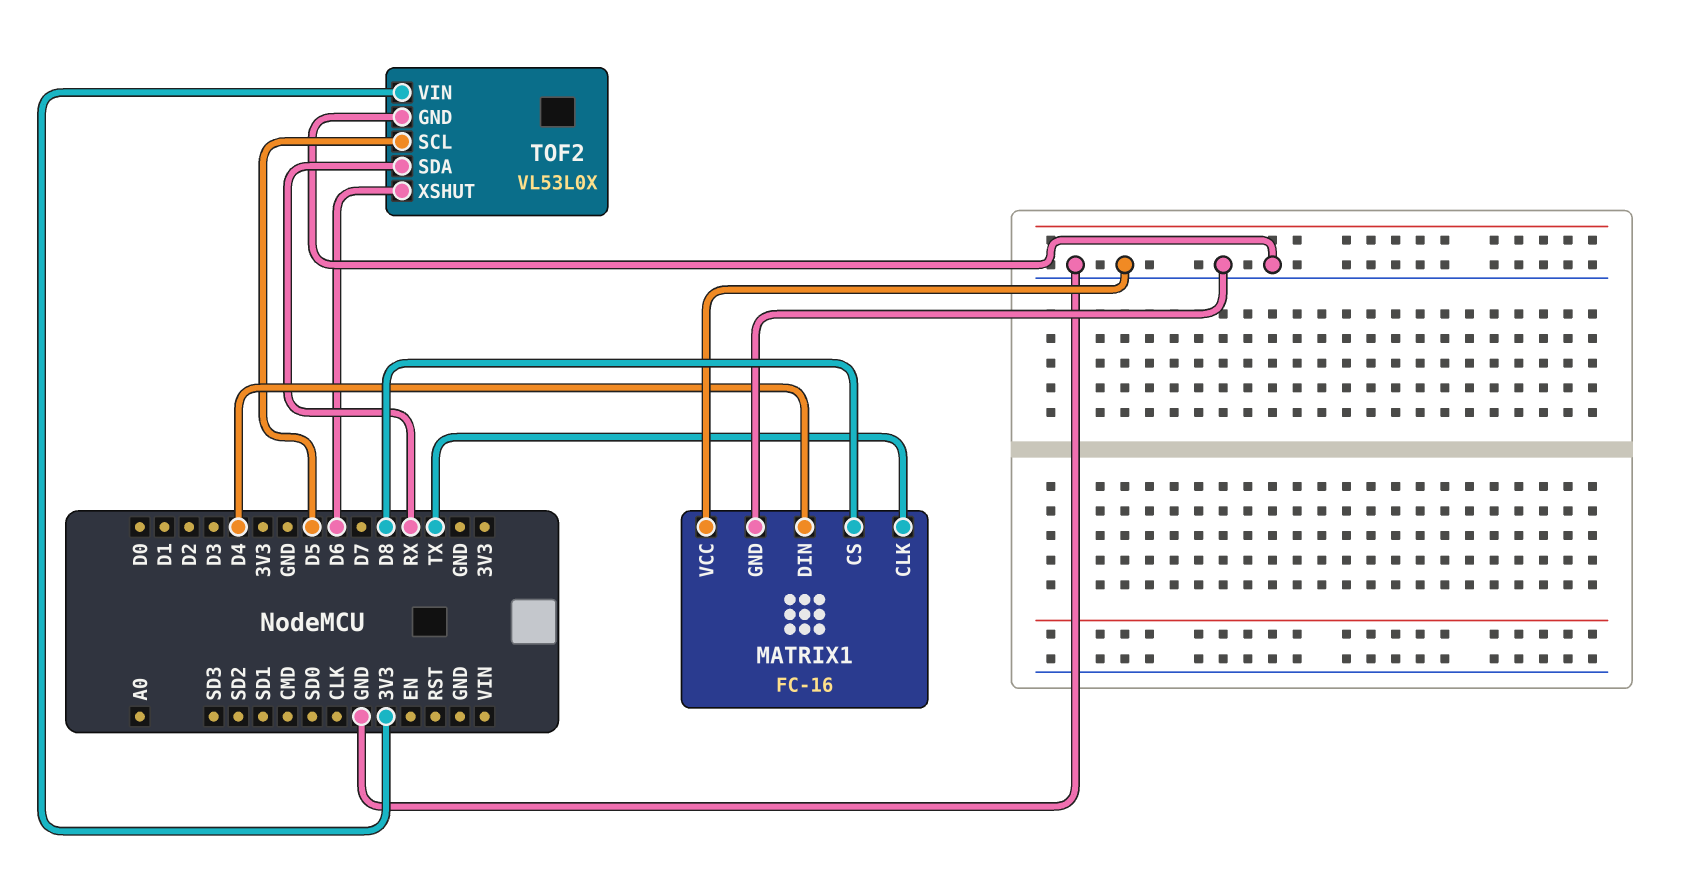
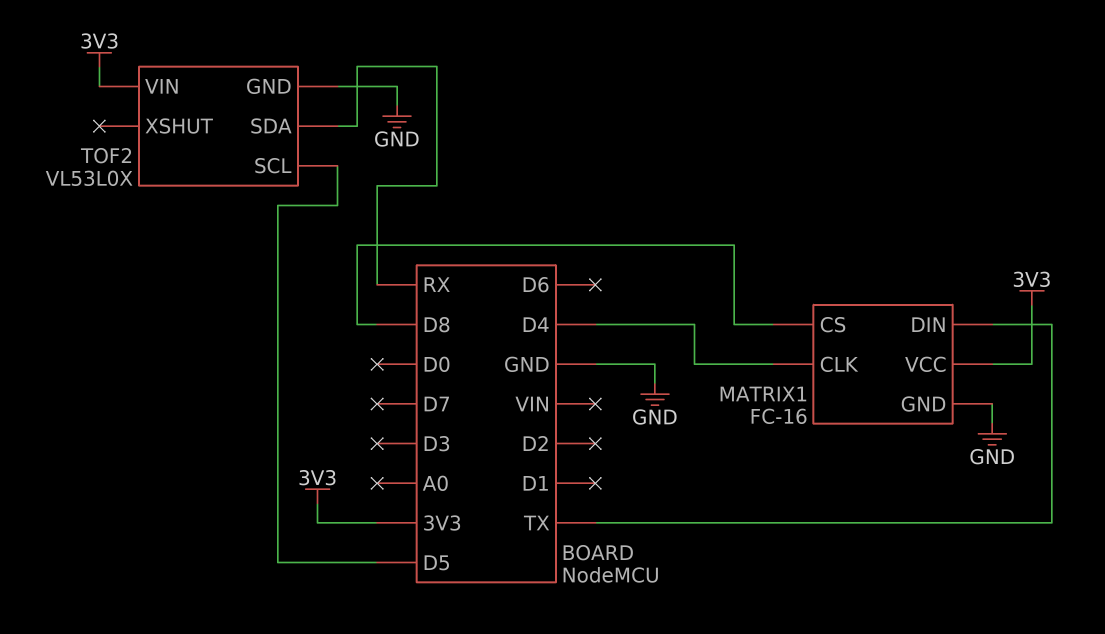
MATRIX1 pin CLK: TX -> D4
MATRIX1 pin DIN: D4 -> TX
MATRIX1 pin VCC: GND -> 3V3
TOF2 pin XSHUT: D6 -> none

